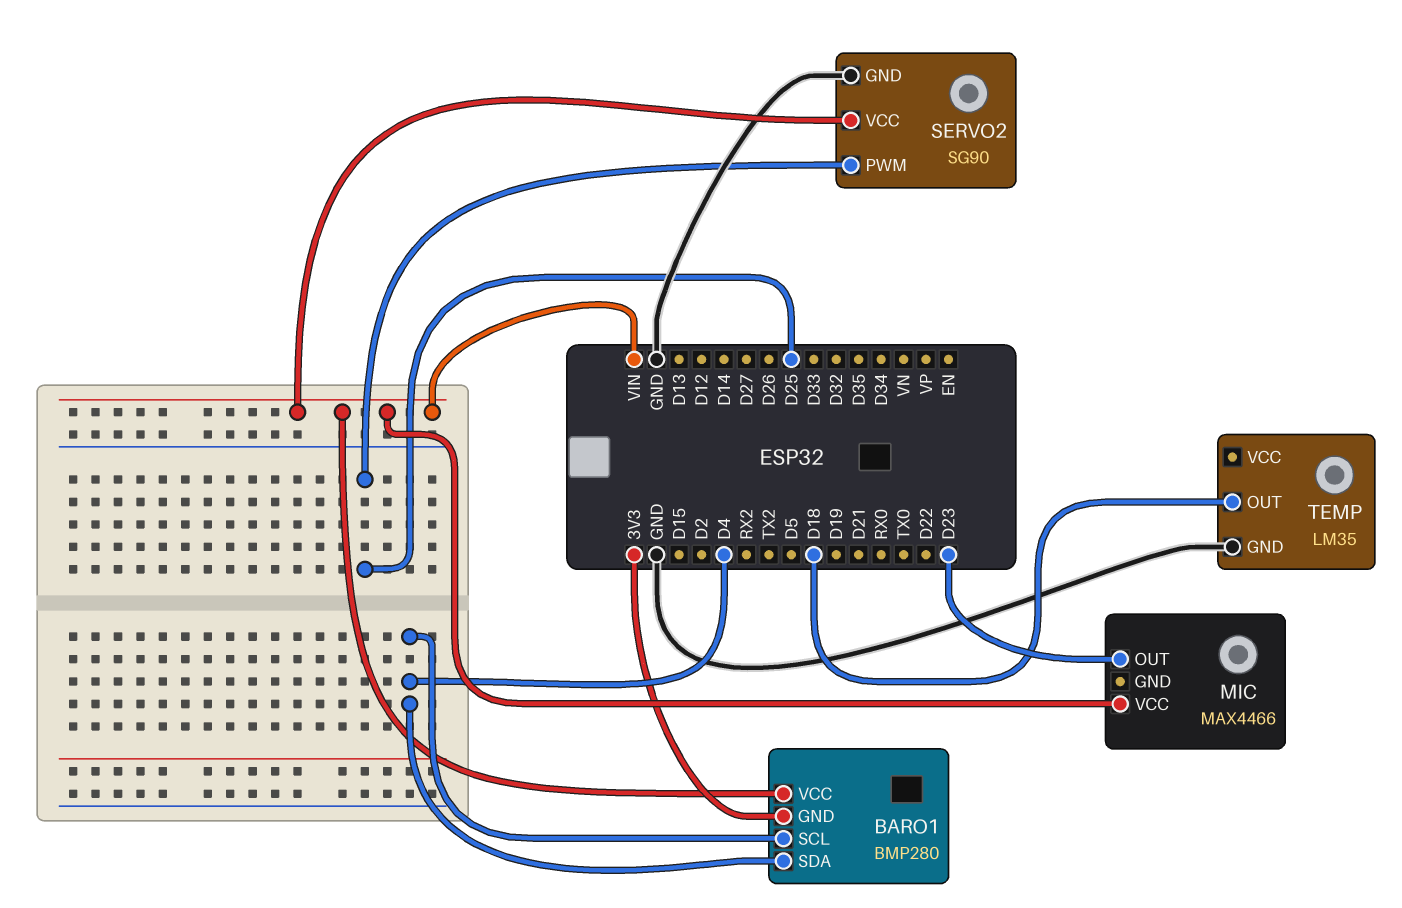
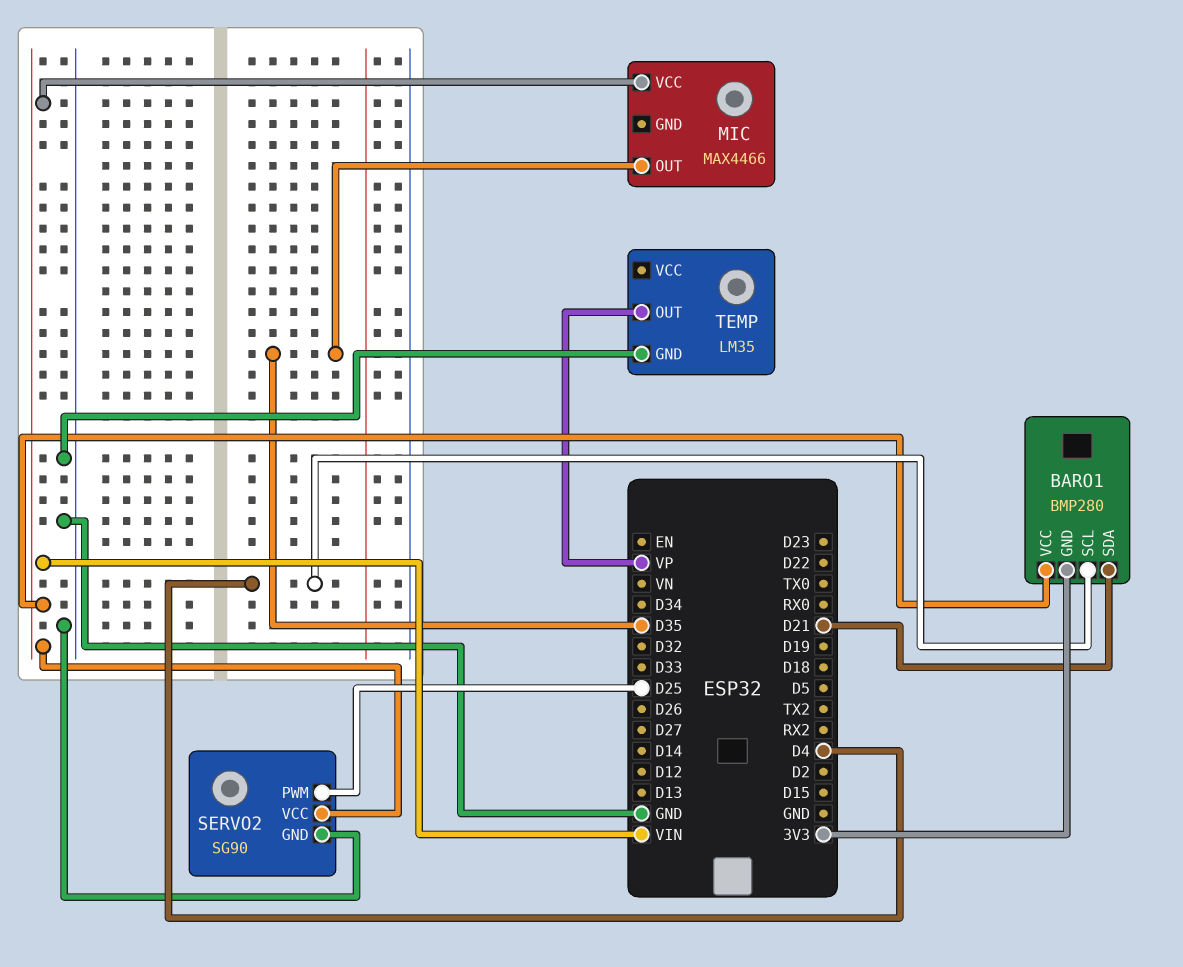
BARO1 pin SDA: D4 -> D21
MIC pin OUT: D23 -> D35
TEMP pin OUT: D18 -> VP

